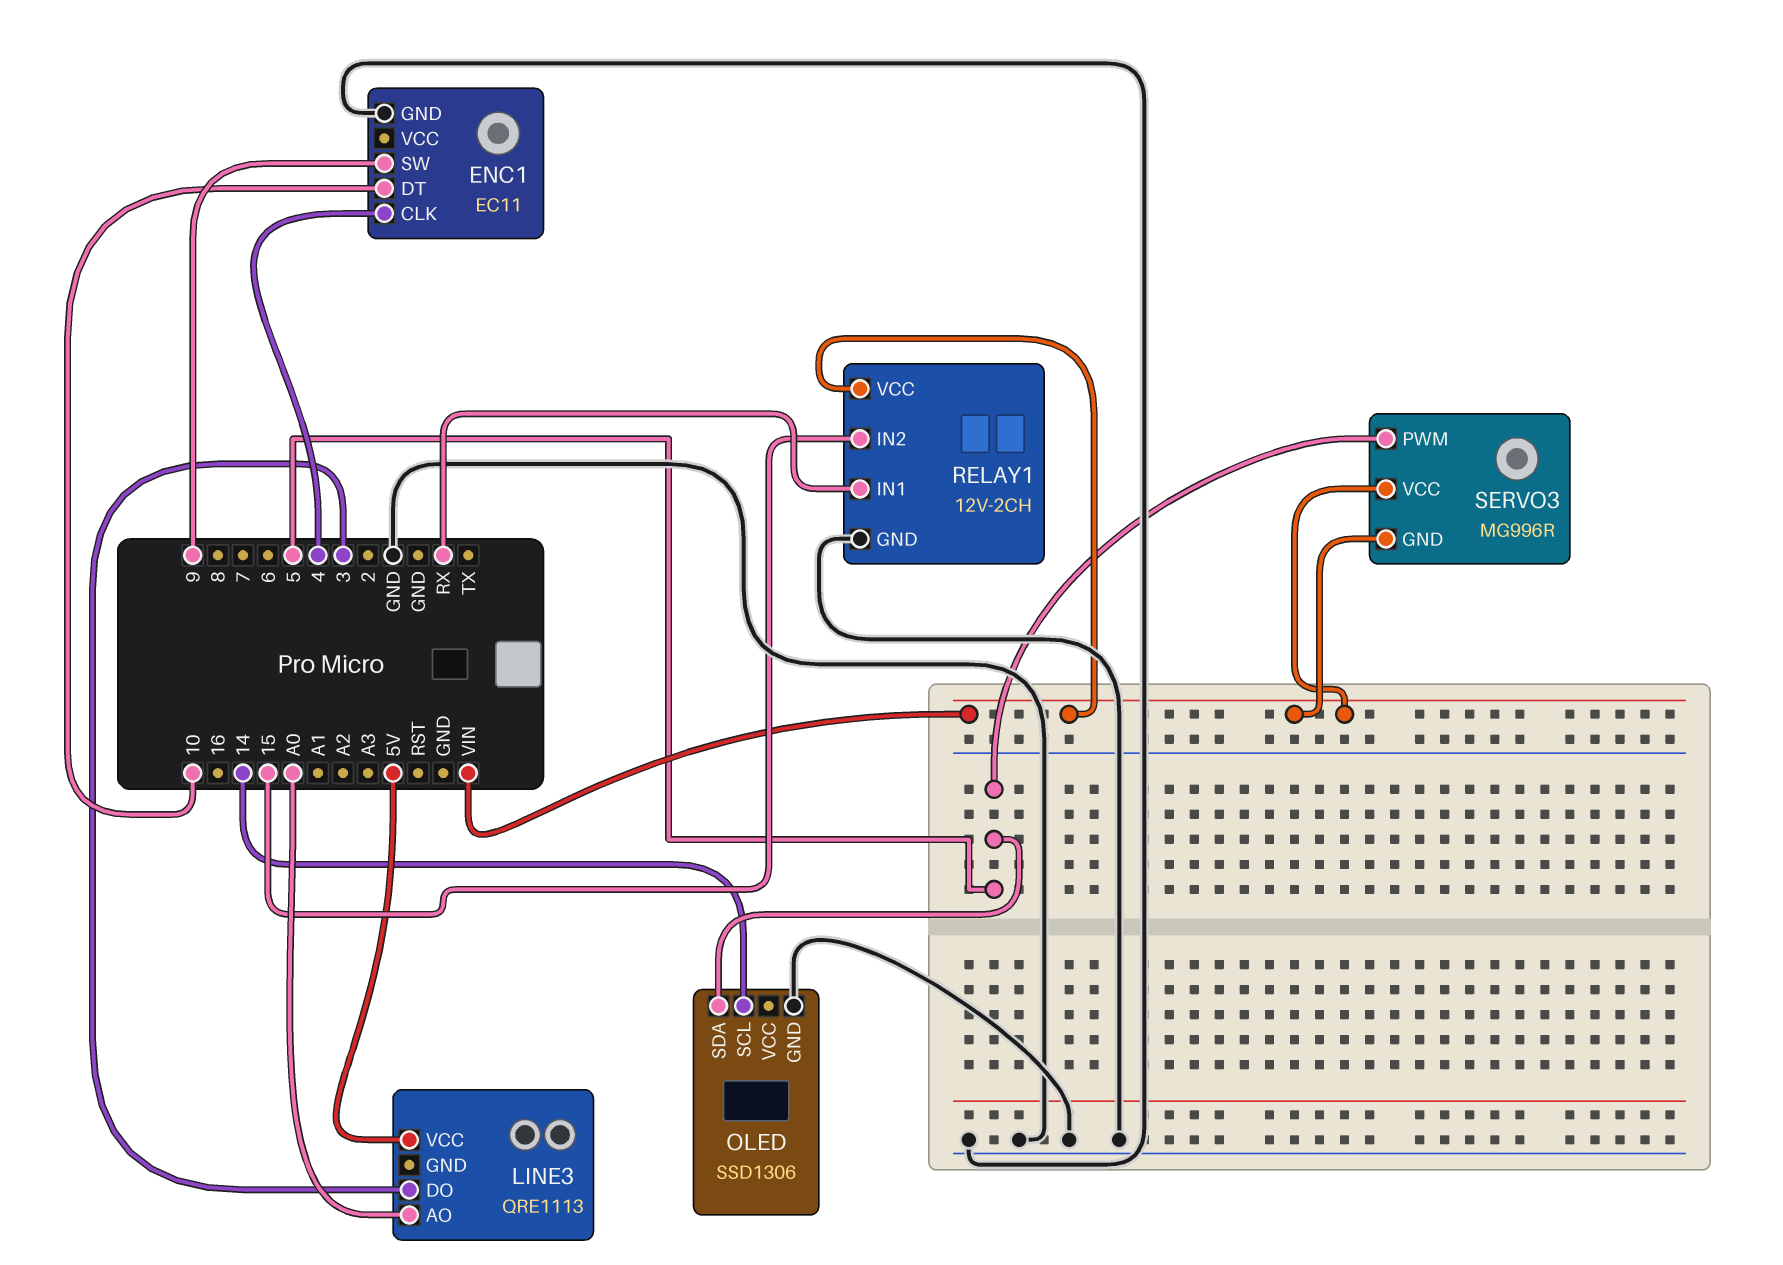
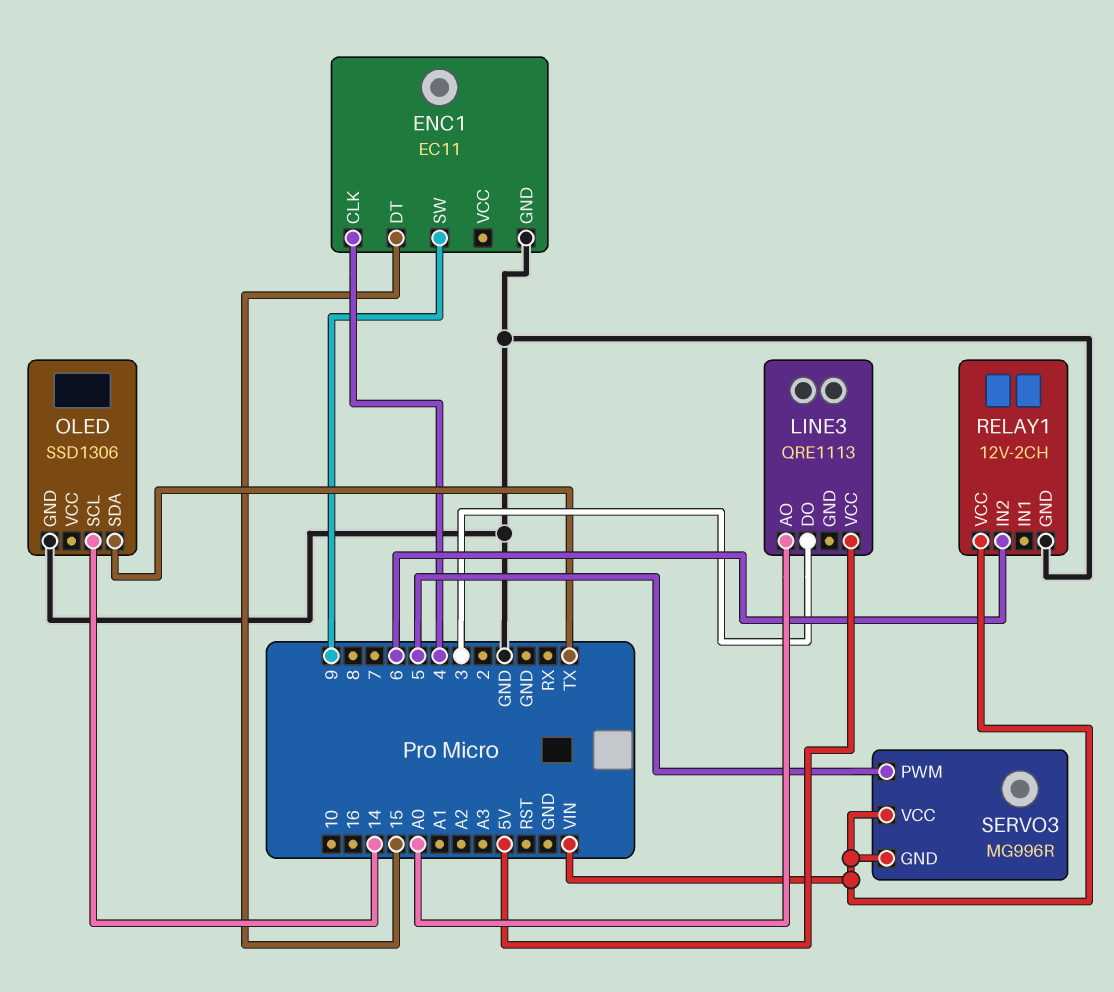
ENC1 pin DT: 10 -> 15
OLED pin SDA: 5 -> TX
RELAY1 pin IN1: RX -> none
RELAY1 pin IN2: 15 -> 6

